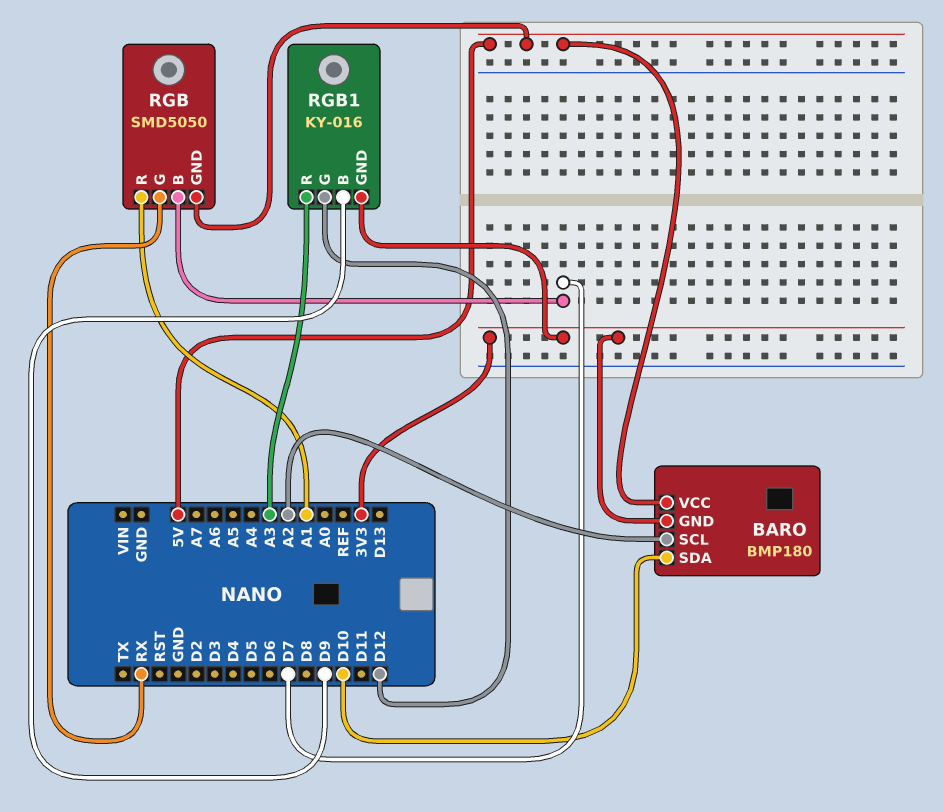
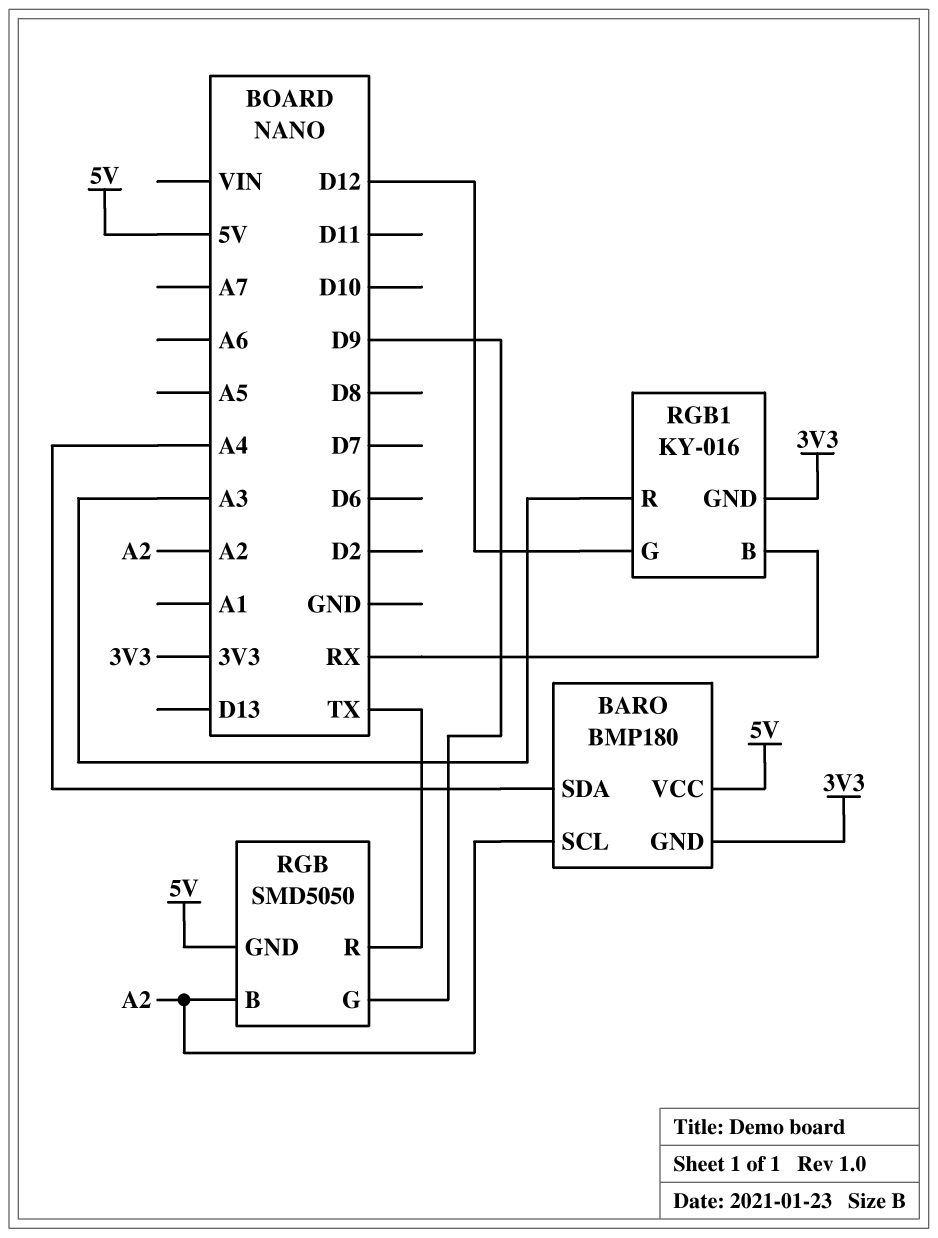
BARO pin SDA: D10 -> A4
RGB pin B: D7 -> A2
RGB pin G: RX -> D9
RGB pin R: A1 -> TX
RGB1 pin B: D9 -> RX

